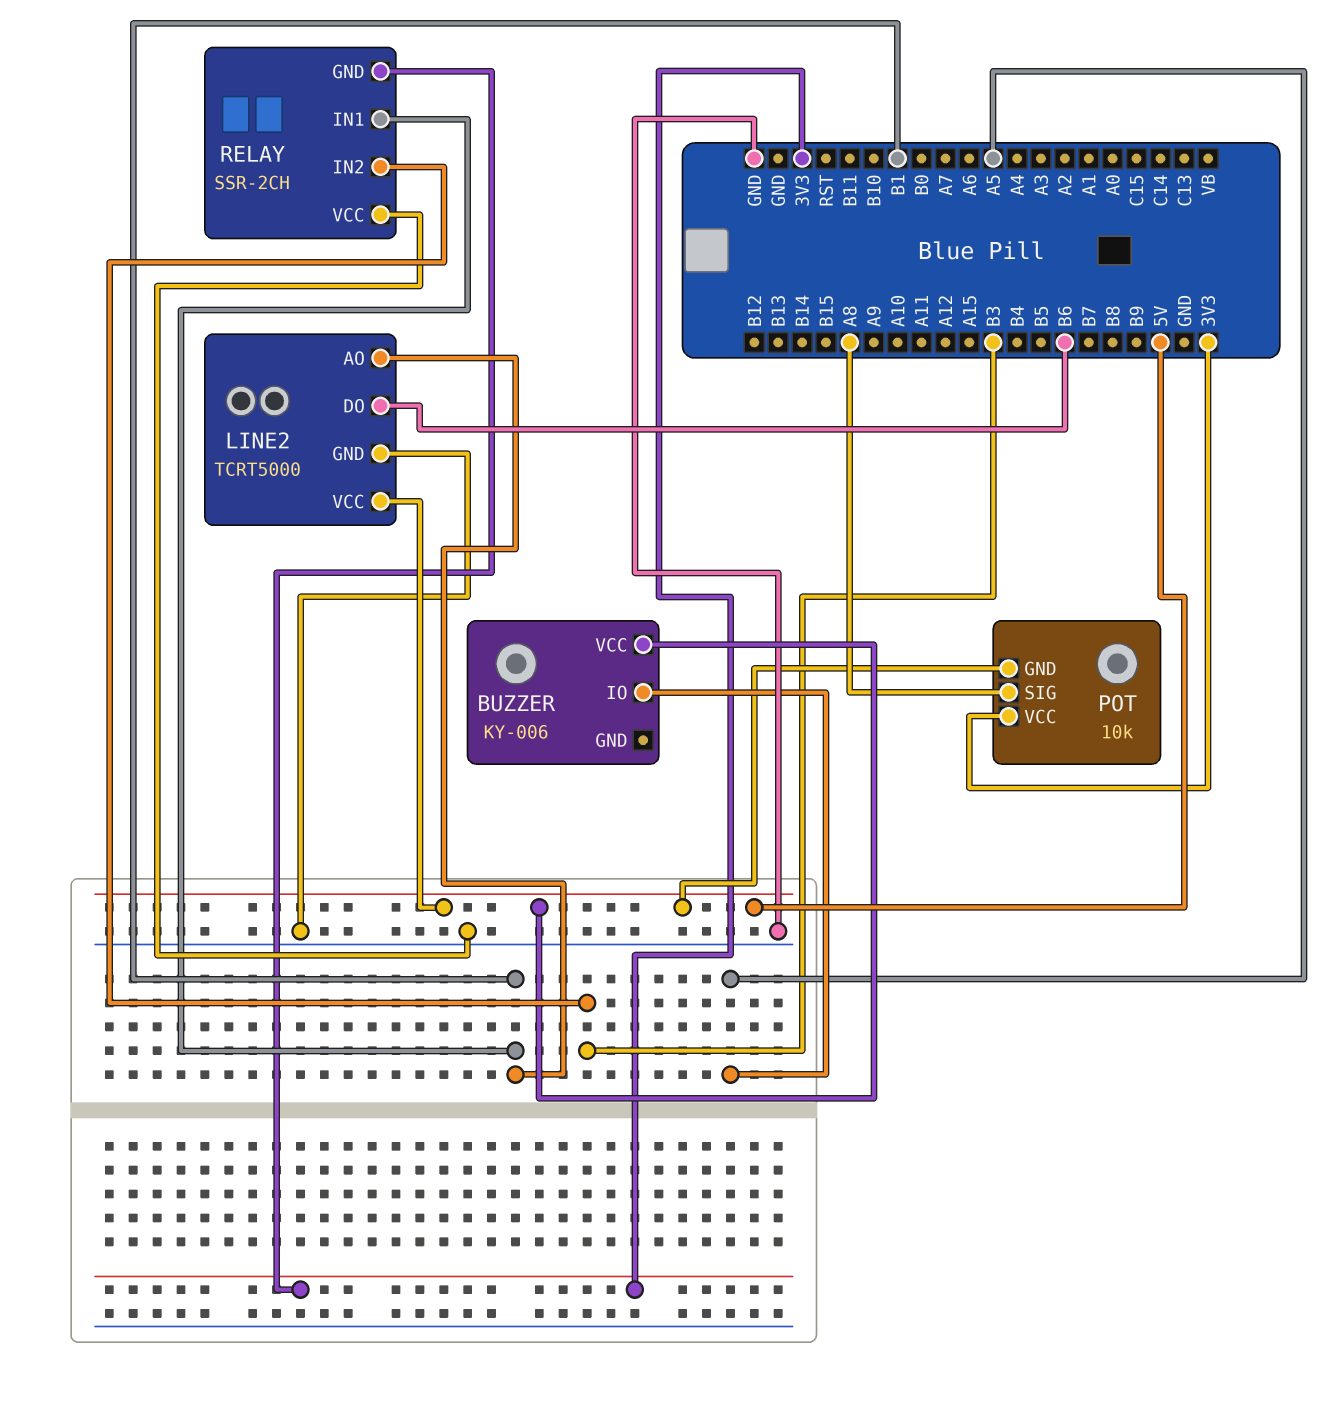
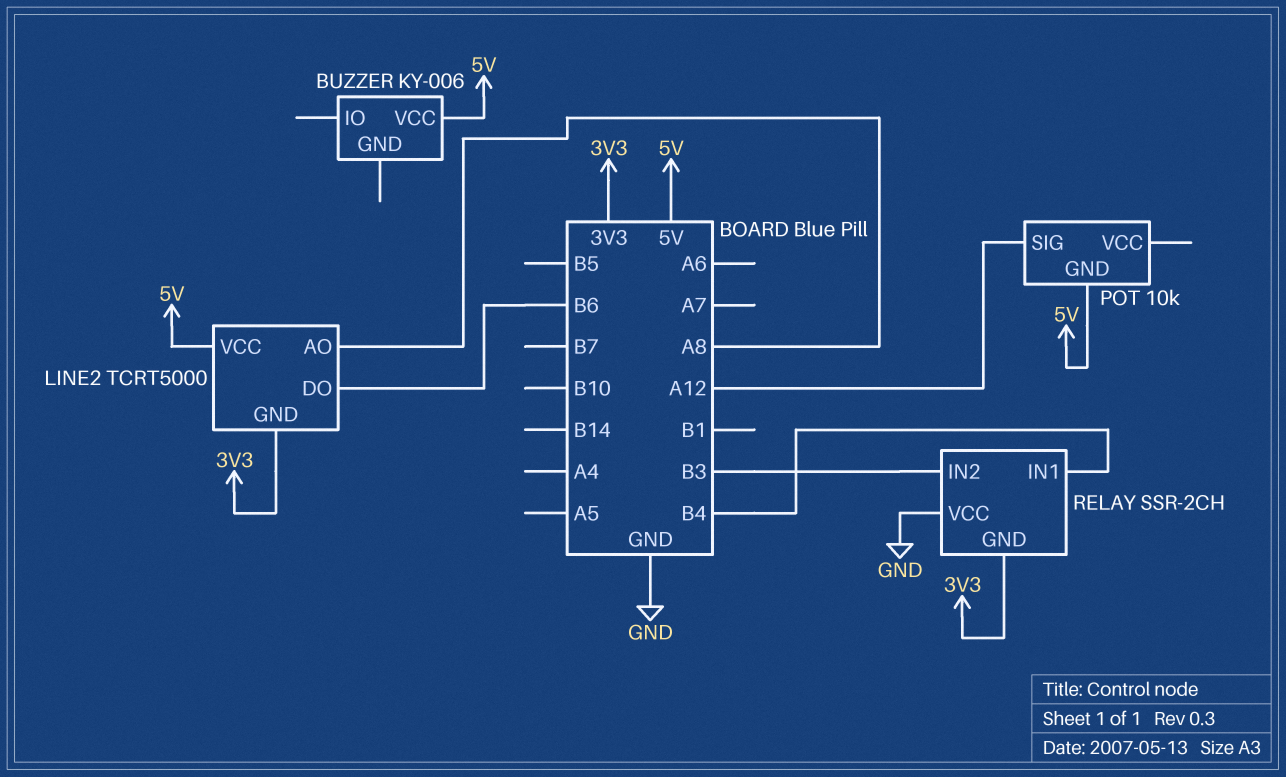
BUZZER pin IO: A5 -> none
LINE2 pin AO: B1 -> A8
LINE2 pin GND: GND -> 3V3
POT pin SIG: A8 -> A12
POT pin VCC: 3V3 -> none
RELAY pin IN1: B1 -> B4

